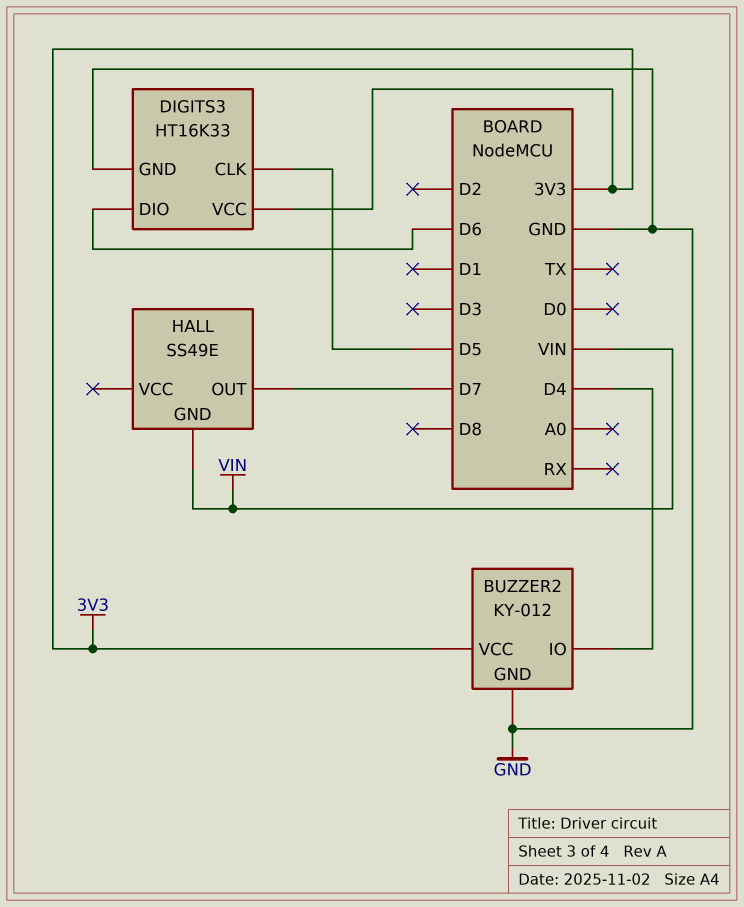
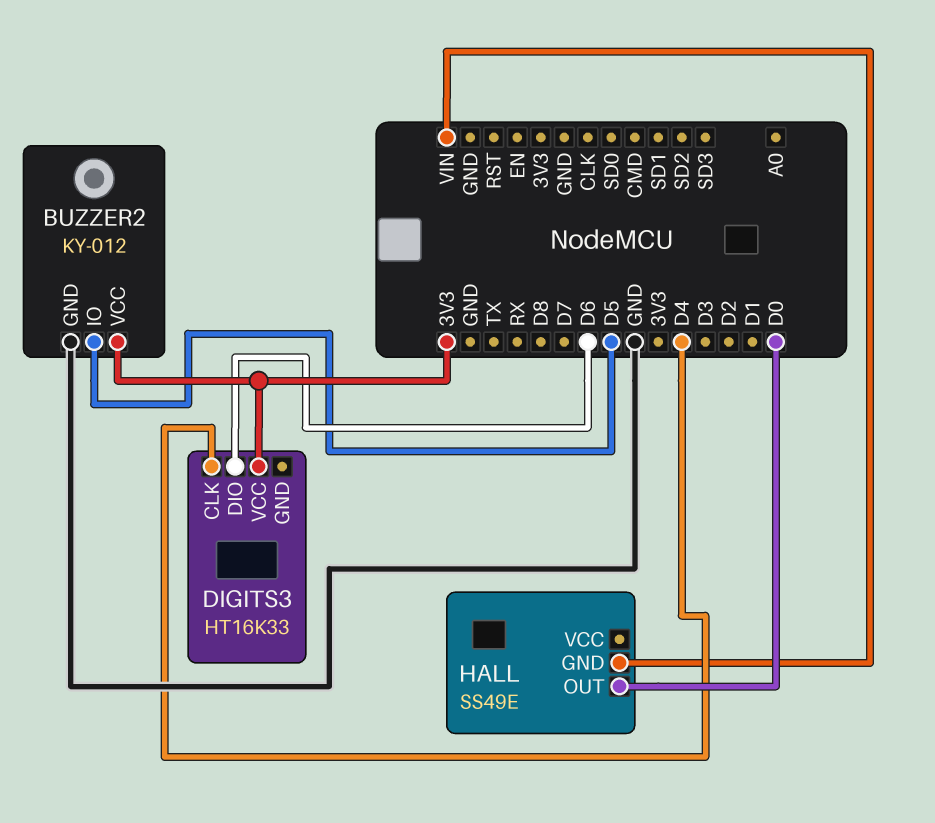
BUZZER2 pin IO: D4 -> D5
DIGITS3 pin CLK: D5 -> D4
DIGITS3 pin GND: GND -> none
HALL pin OUT: D7 -> D0

